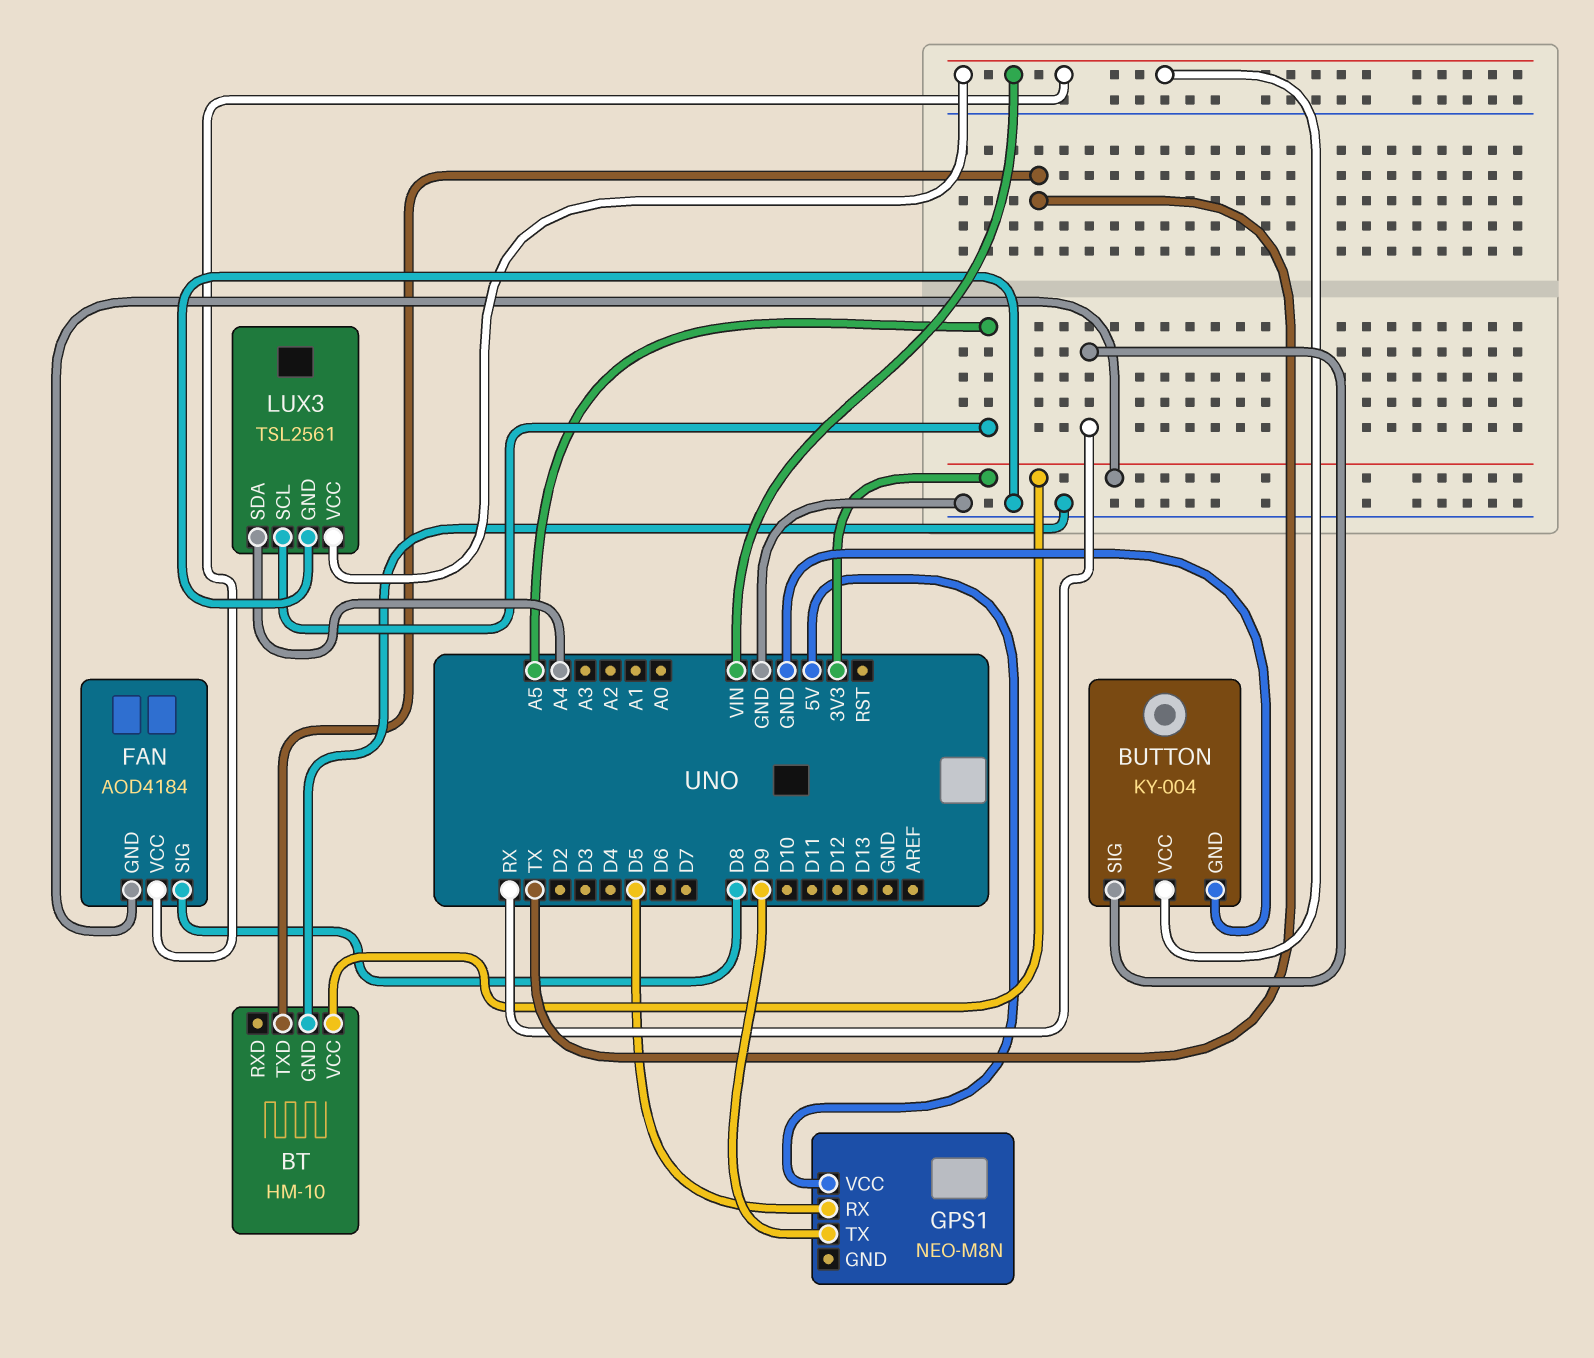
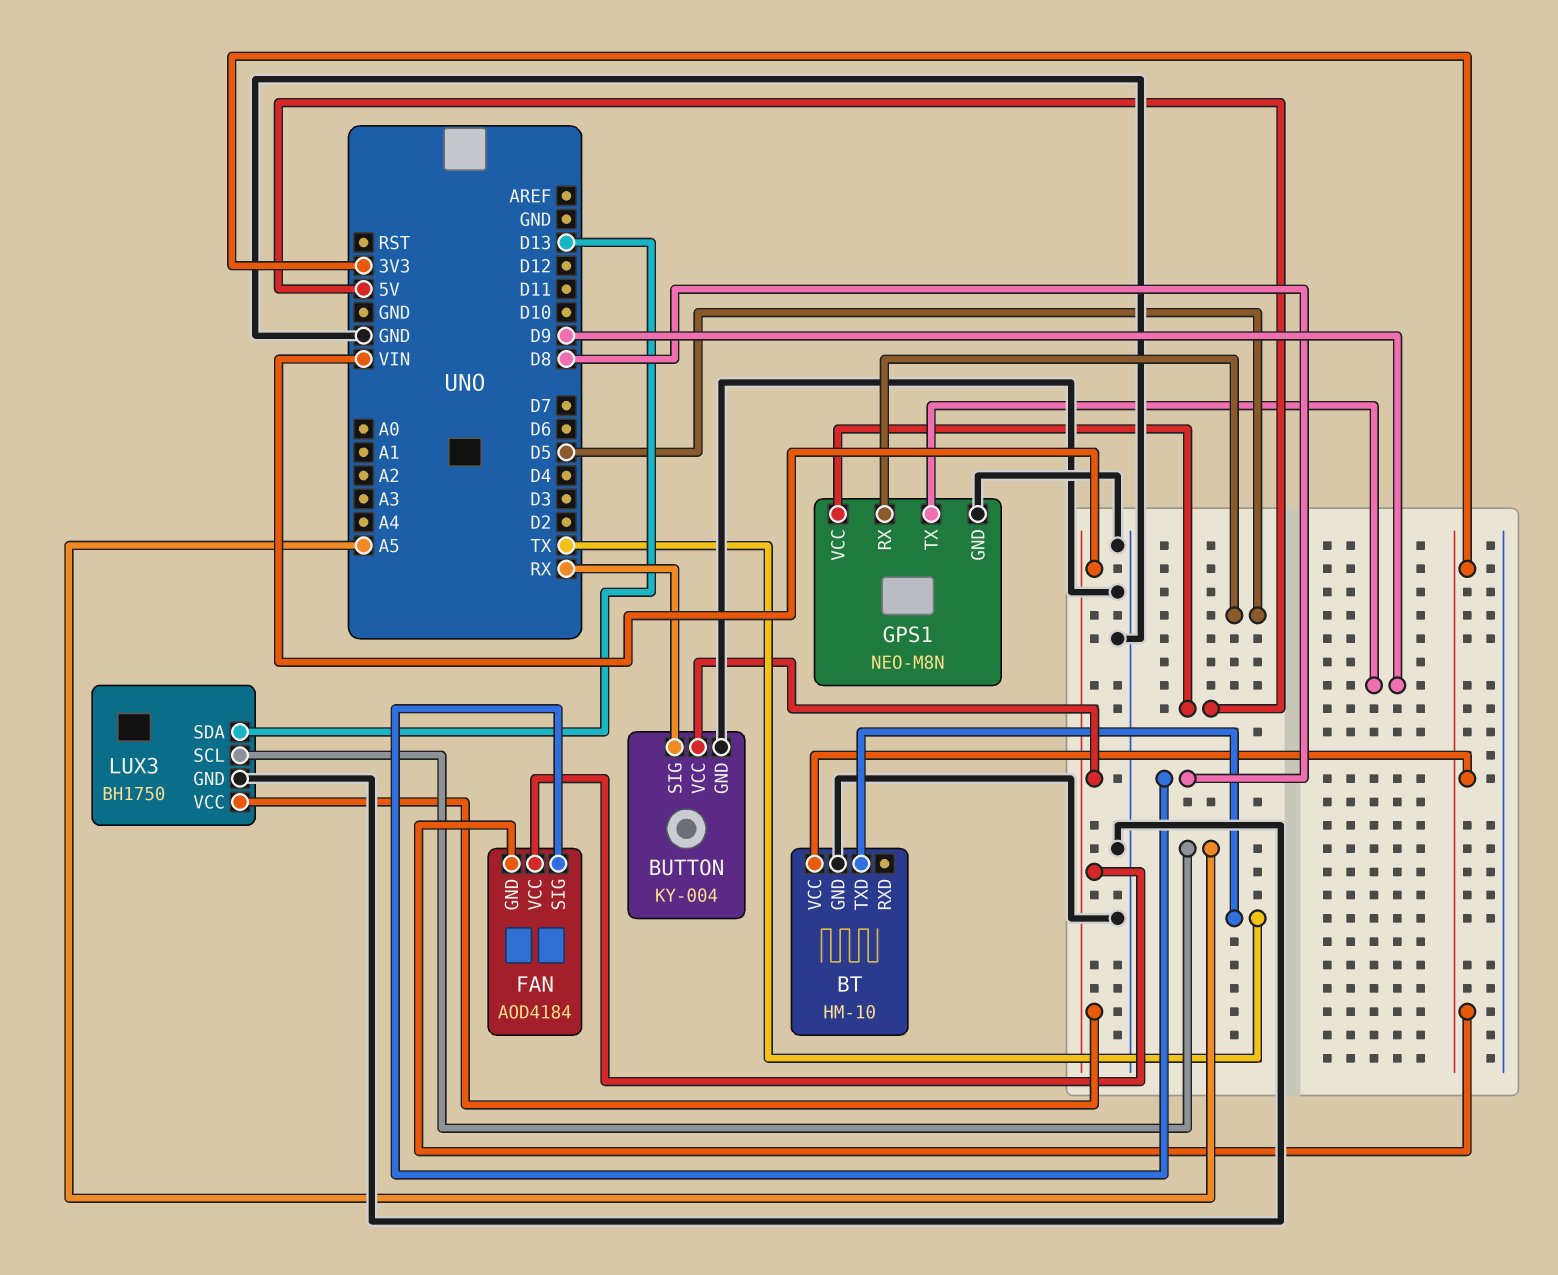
GPS1 pin GND: none -> GND
LUX3: TSL2561 -> BH1750
LUX3 pin SDA: A4 -> D13

